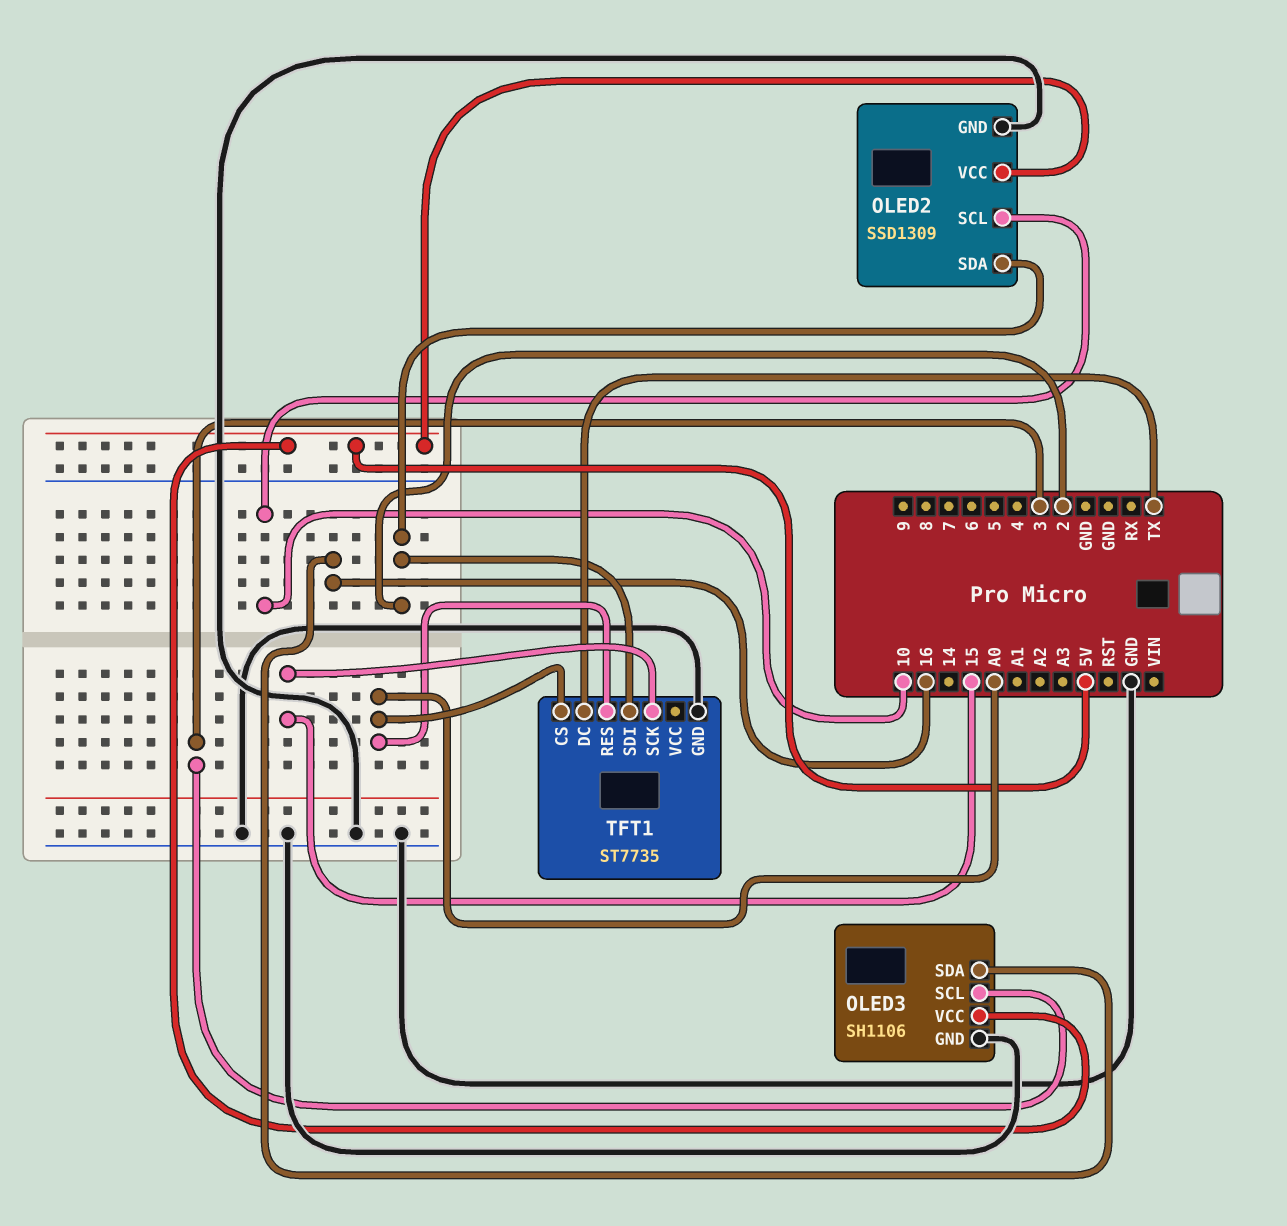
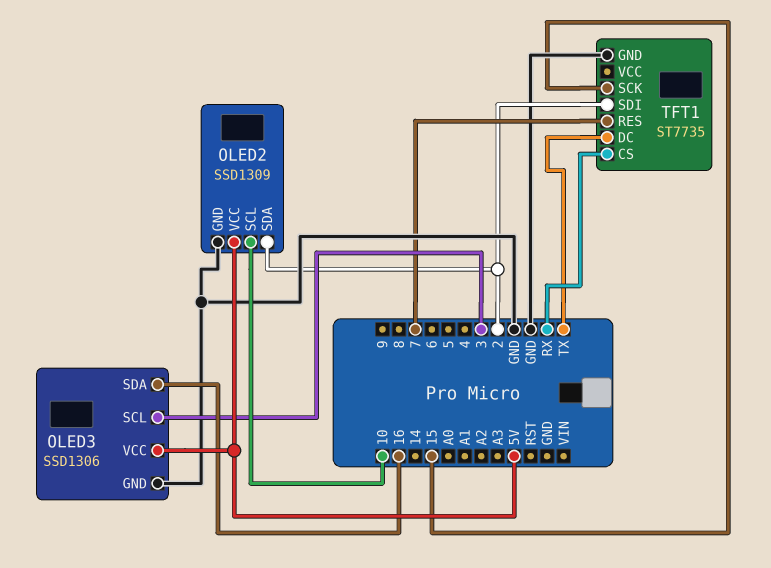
OLED3: SH1106 -> SSD1306
TFT1 pin CS: A0 -> RX
TFT1 pin RES: A0 -> 7

